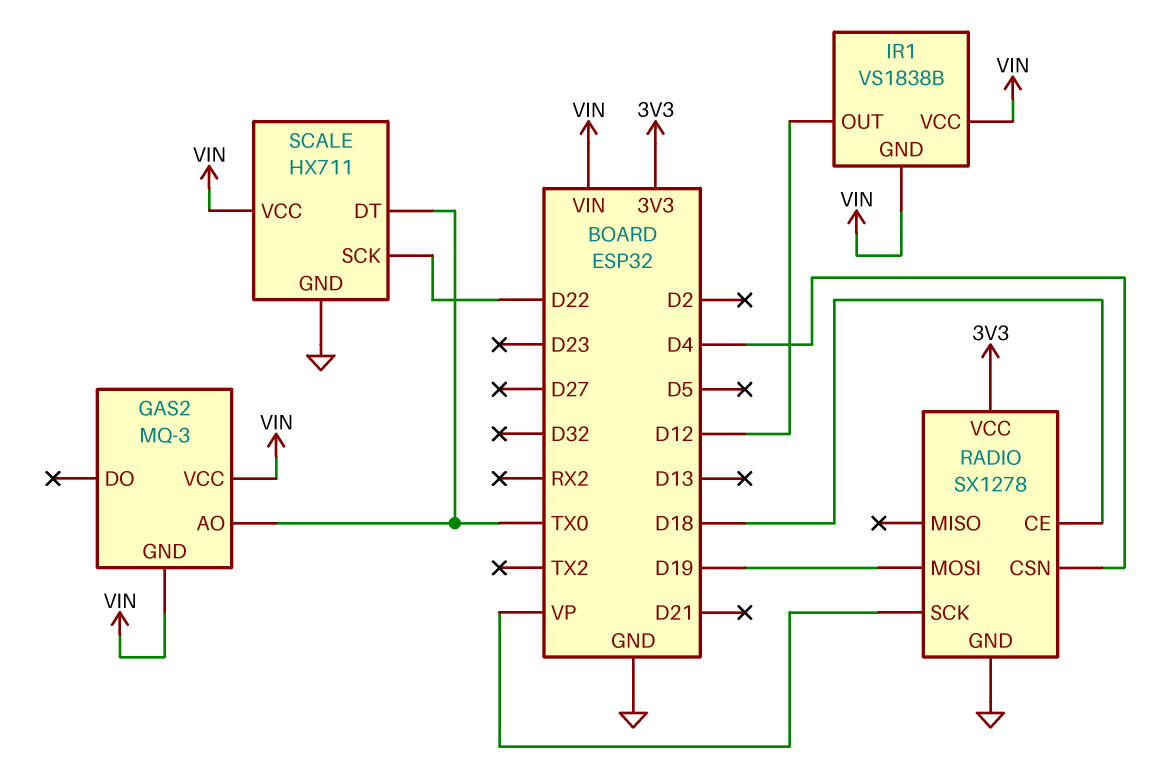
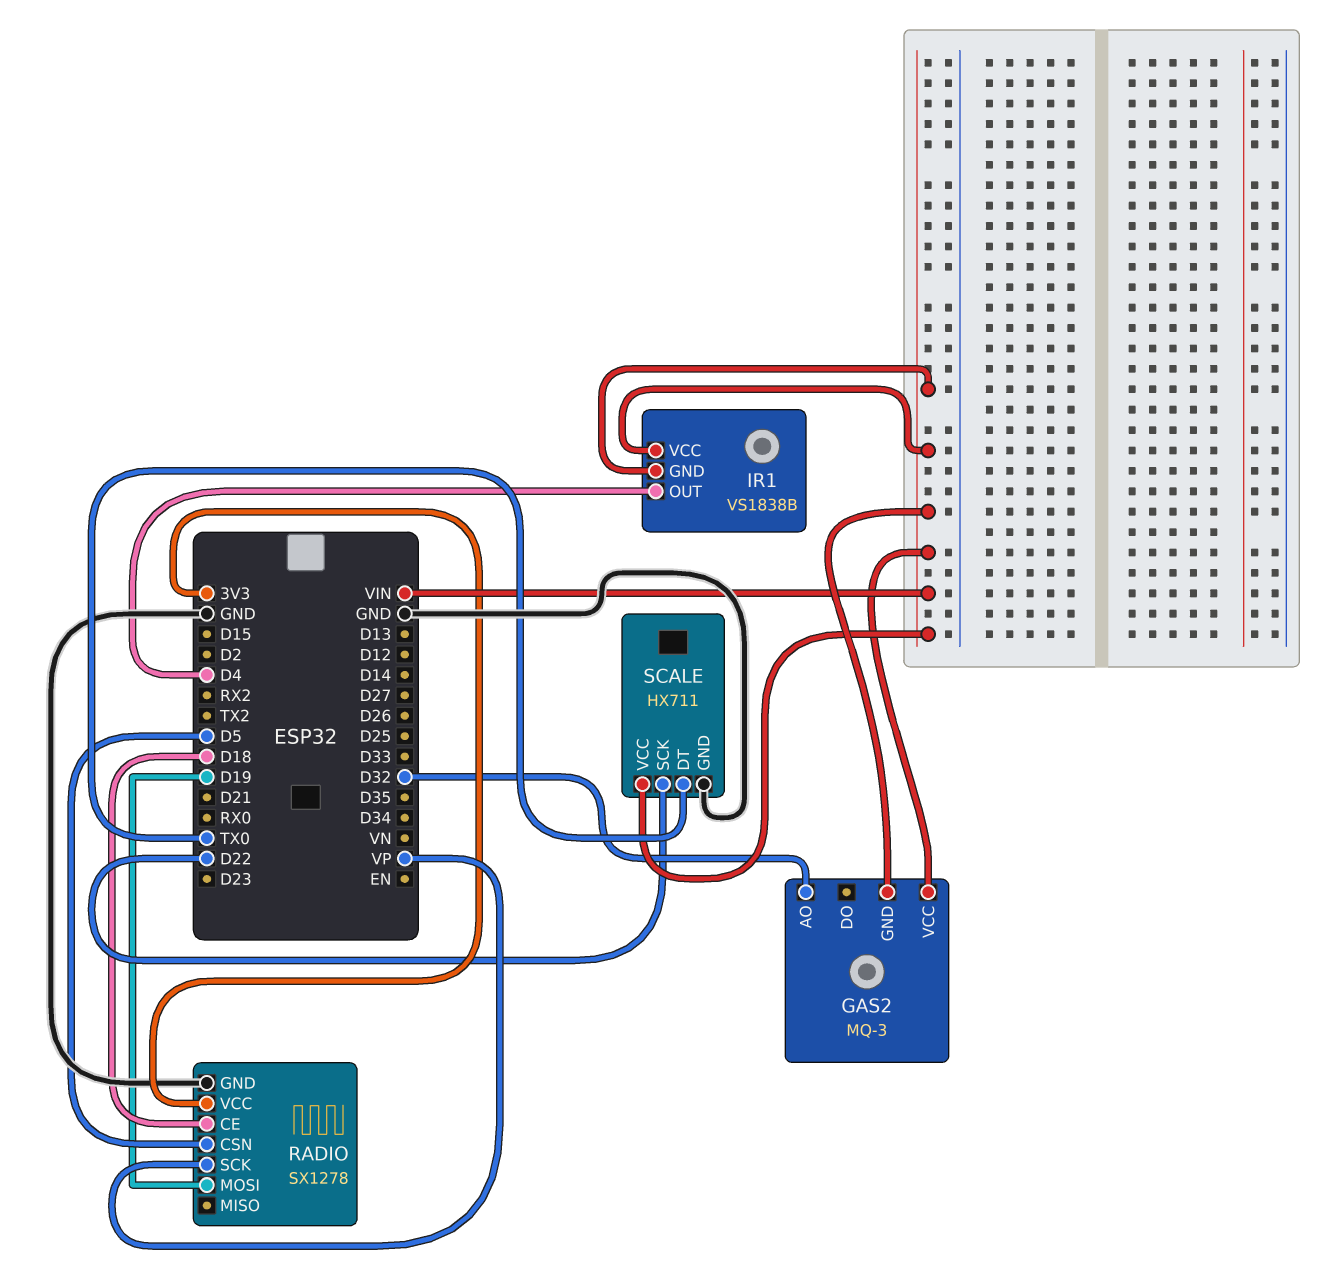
GAS2 pin AO: TX0 -> D32
IR1 pin OUT: D12 -> D4
RADIO pin CSN: D4 -> D5

